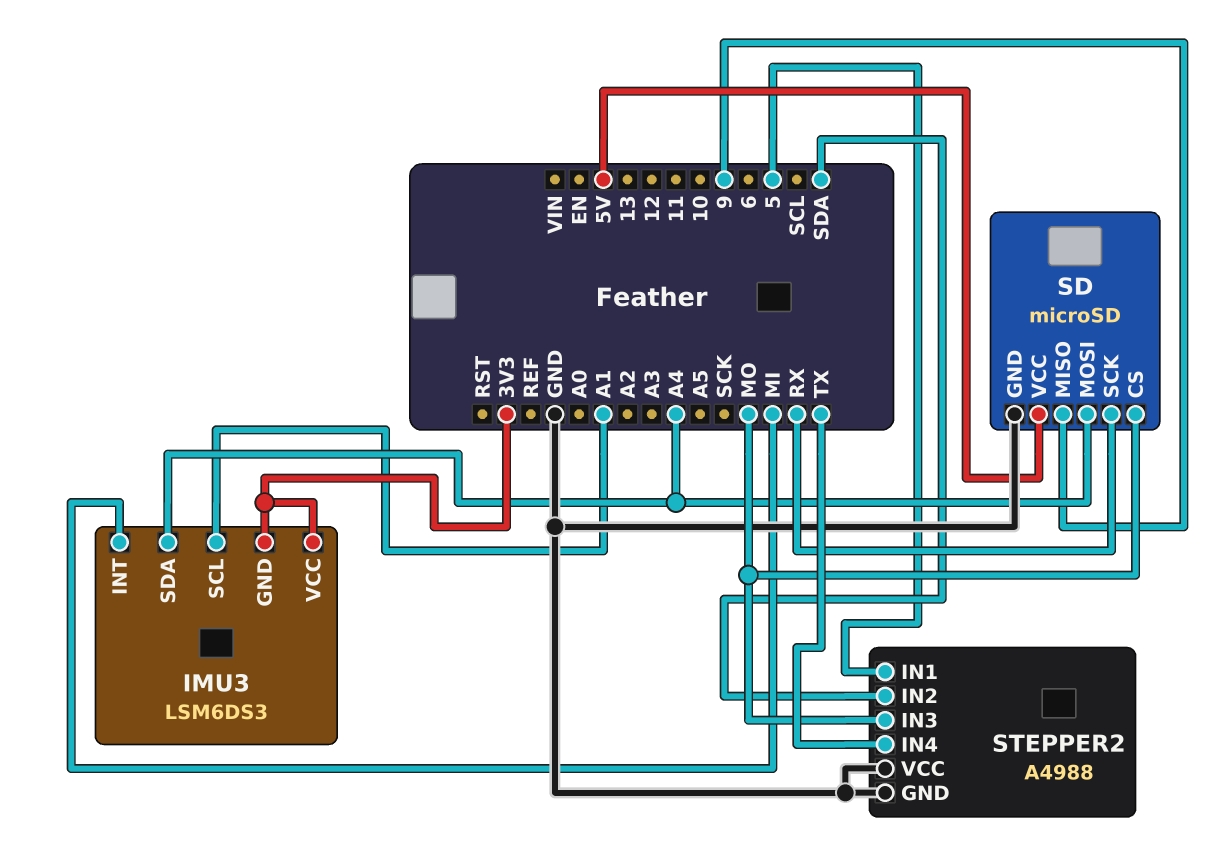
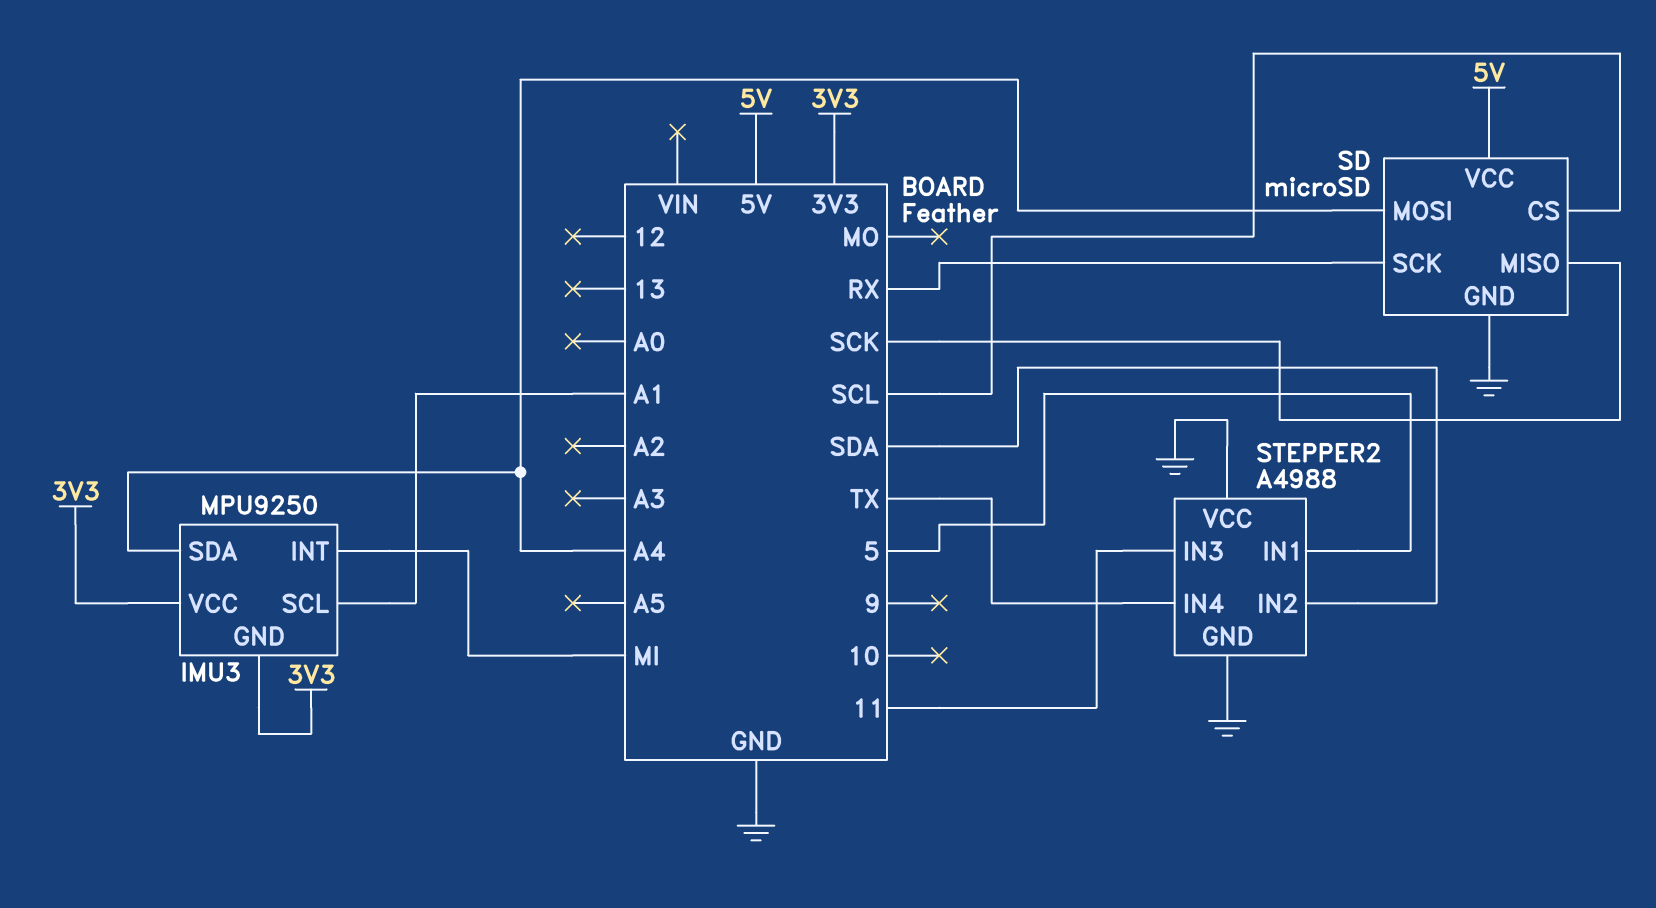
IMU3: LSM6DS3 -> MPU9250
SD pin CS: MO -> SCL
SD pin MISO: 9 -> SCK
STEPPER2 pin IN3: MO -> 11

